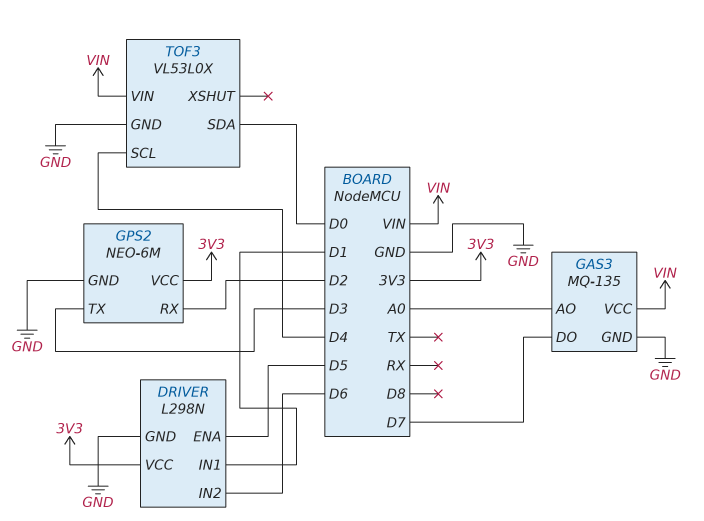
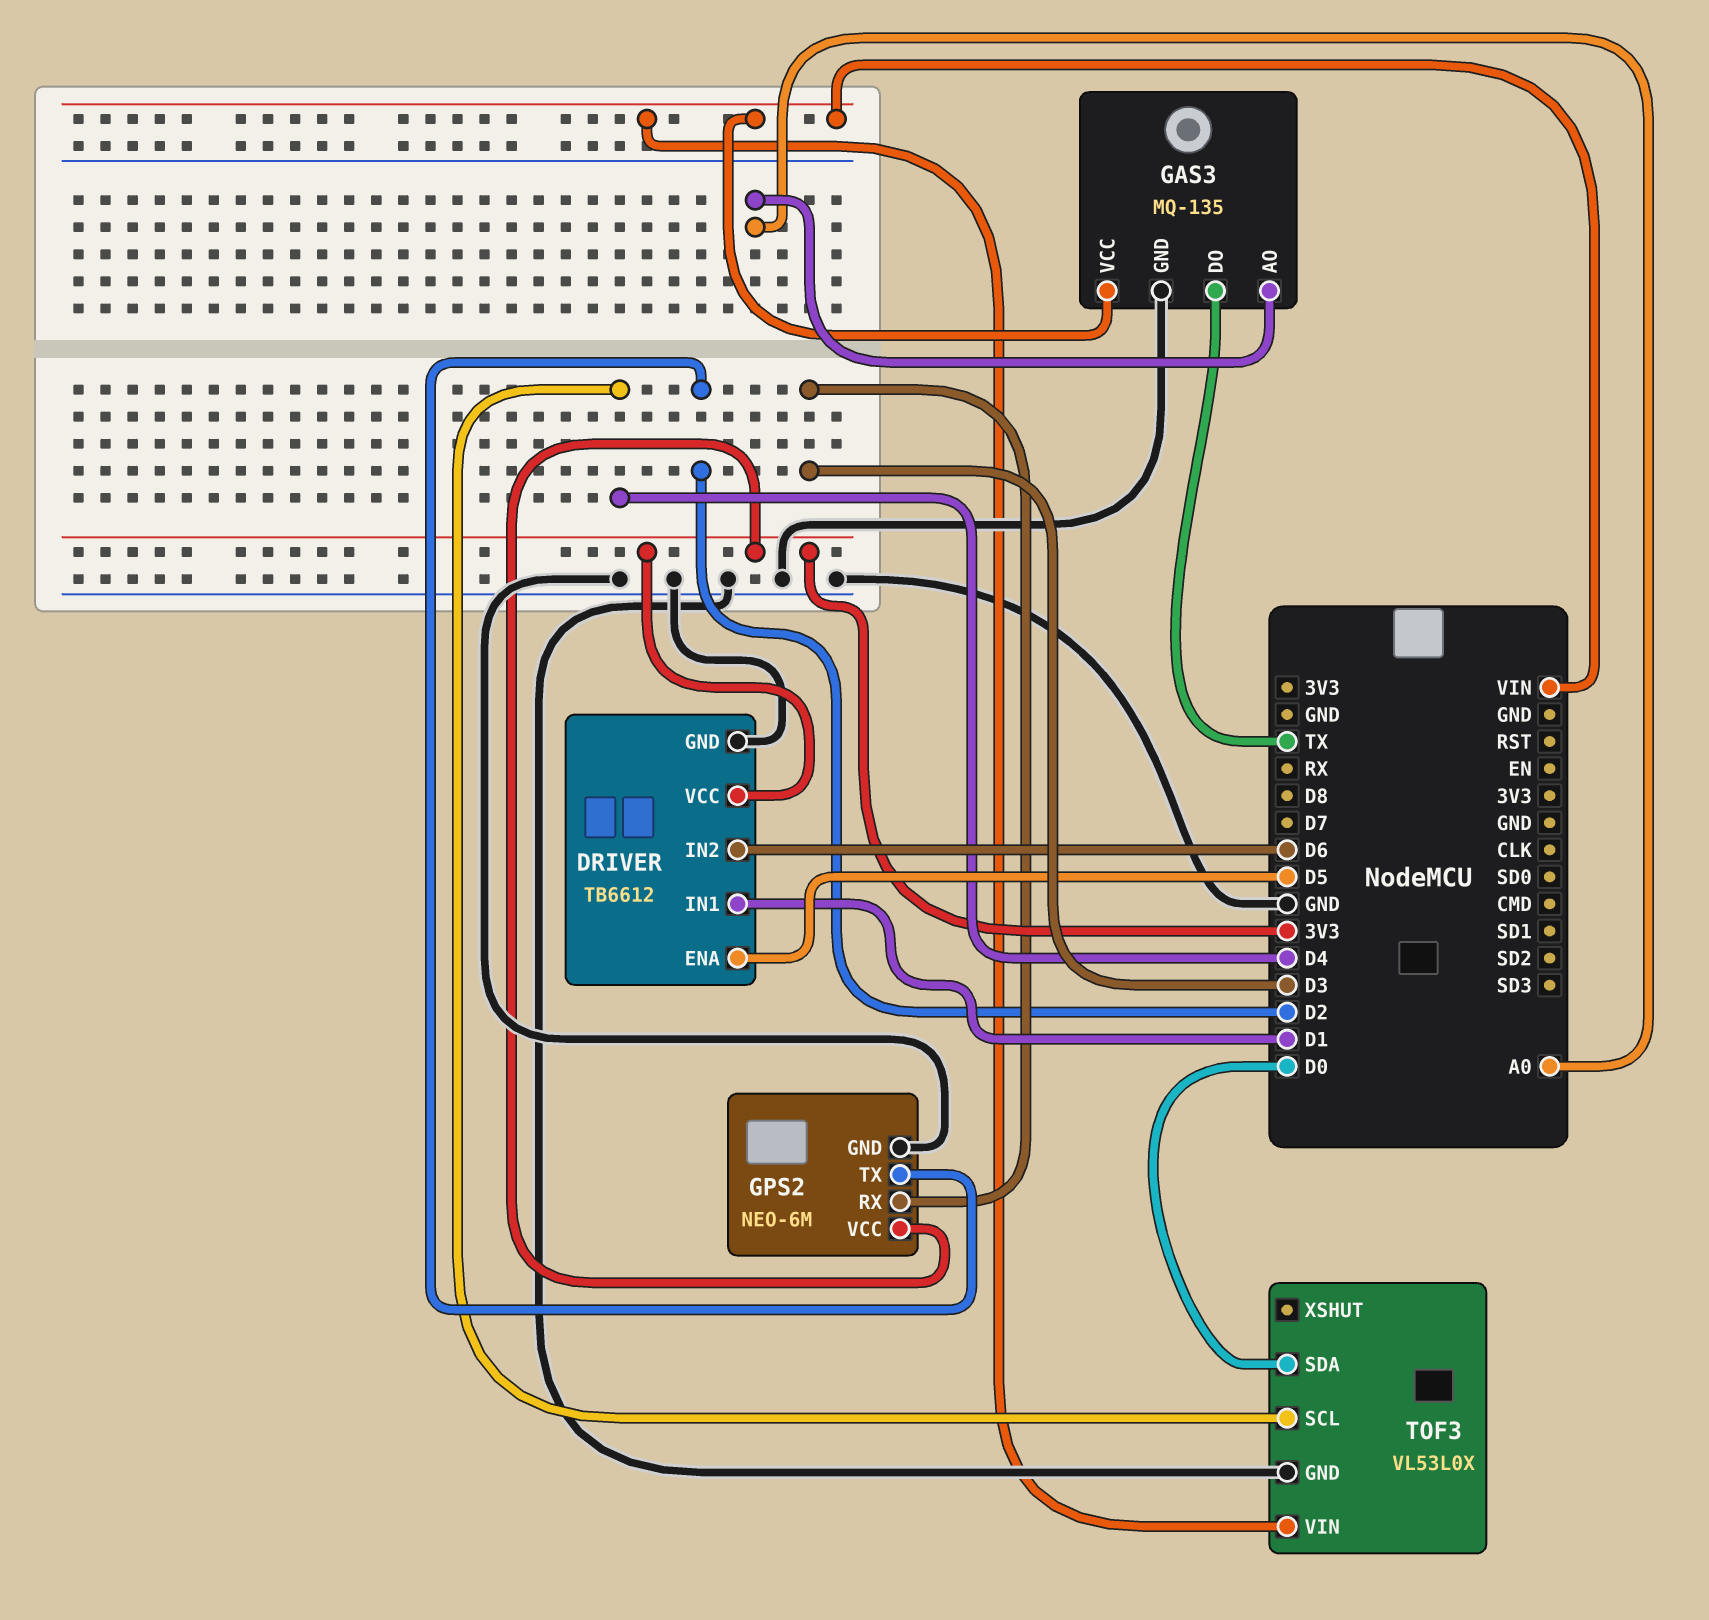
DRIVER: L298N -> TB6612
GAS3 pin DO: D7 -> TX
GPS2 pin RX: D2 -> D3
GPS2 pin TX: D3 -> D2

